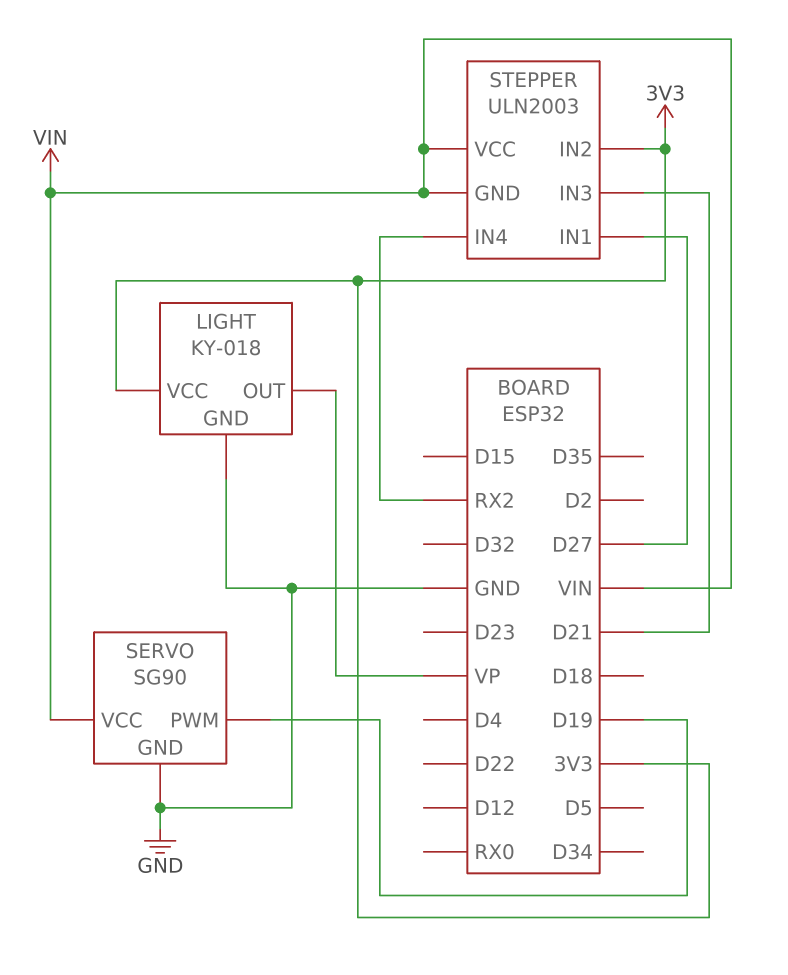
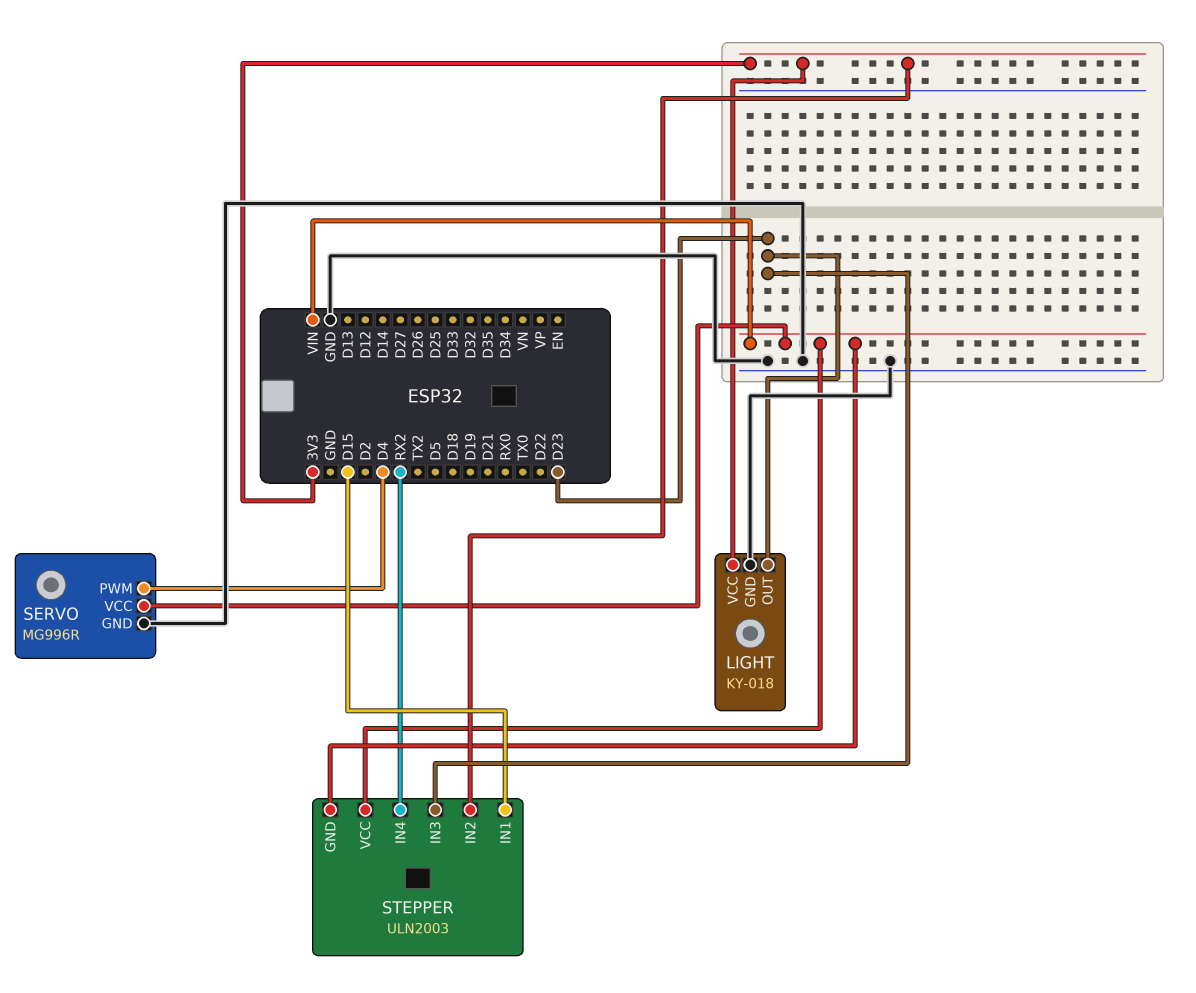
LIGHT pin OUT: VP -> D23
SERVO: SG90 -> MG996R
SERVO pin PWM: D19 -> D4
STEPPER pin IN1: D27 -> D15
STEPPER pin IN3: D21 -> D23

